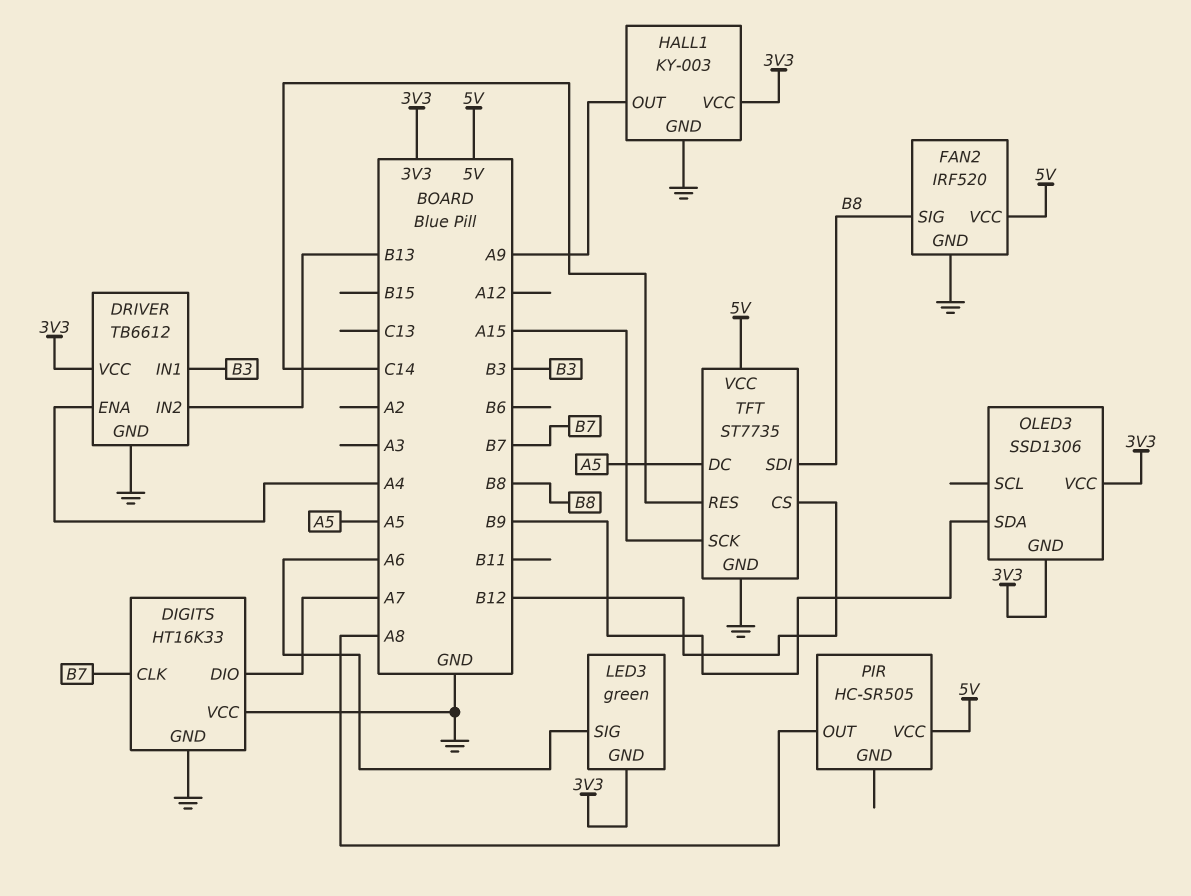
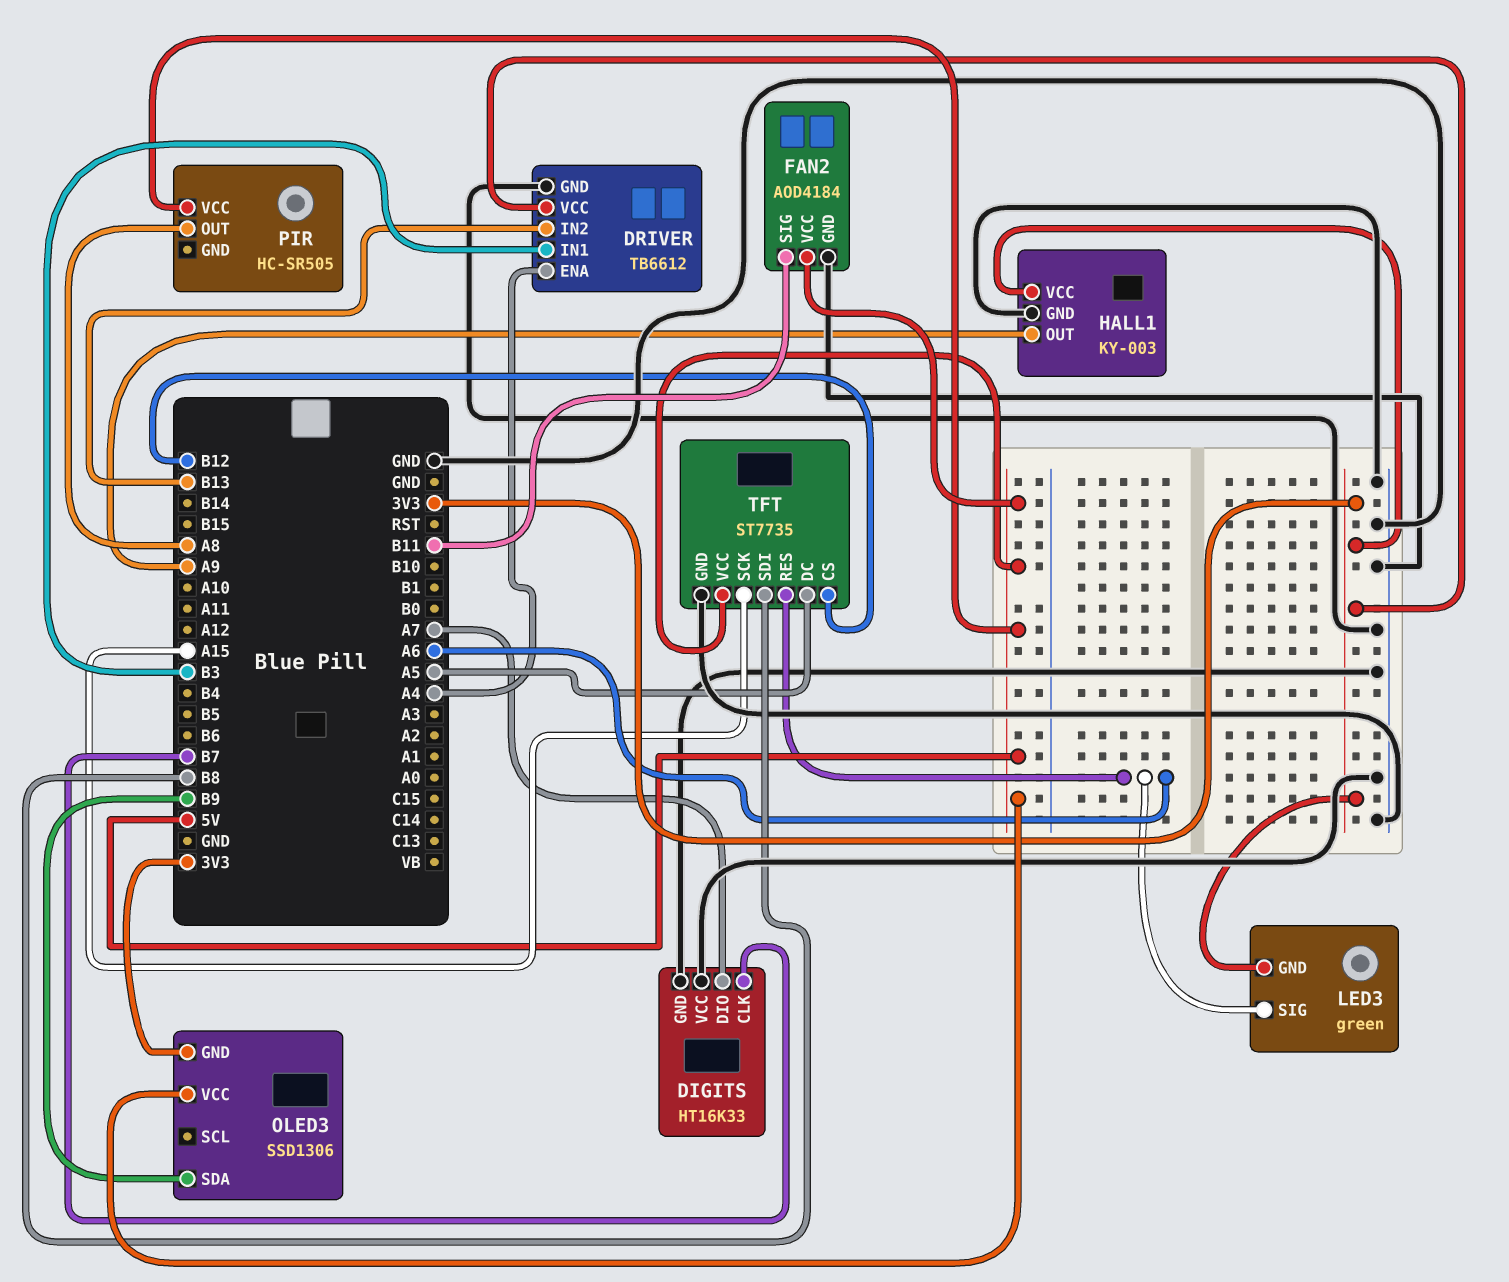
FAN2: IRF520 -> AOD4184
FAN2 pin SIG: B8 -> B11
OLED3 pin VCC: 3V3 -> 5V
TFT pin RES: C14 -> A6

